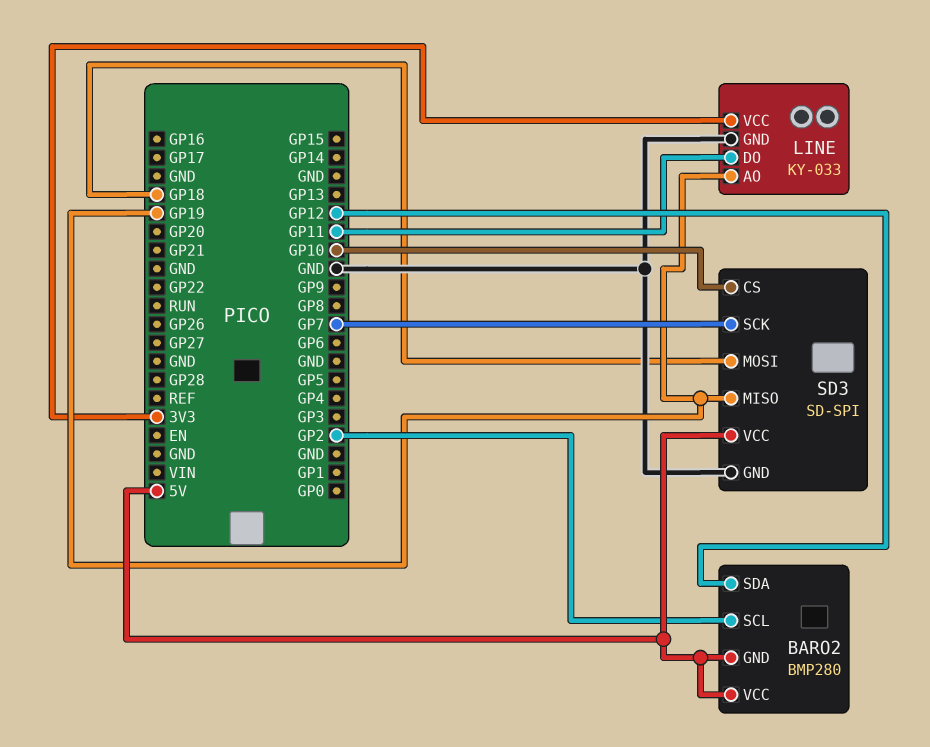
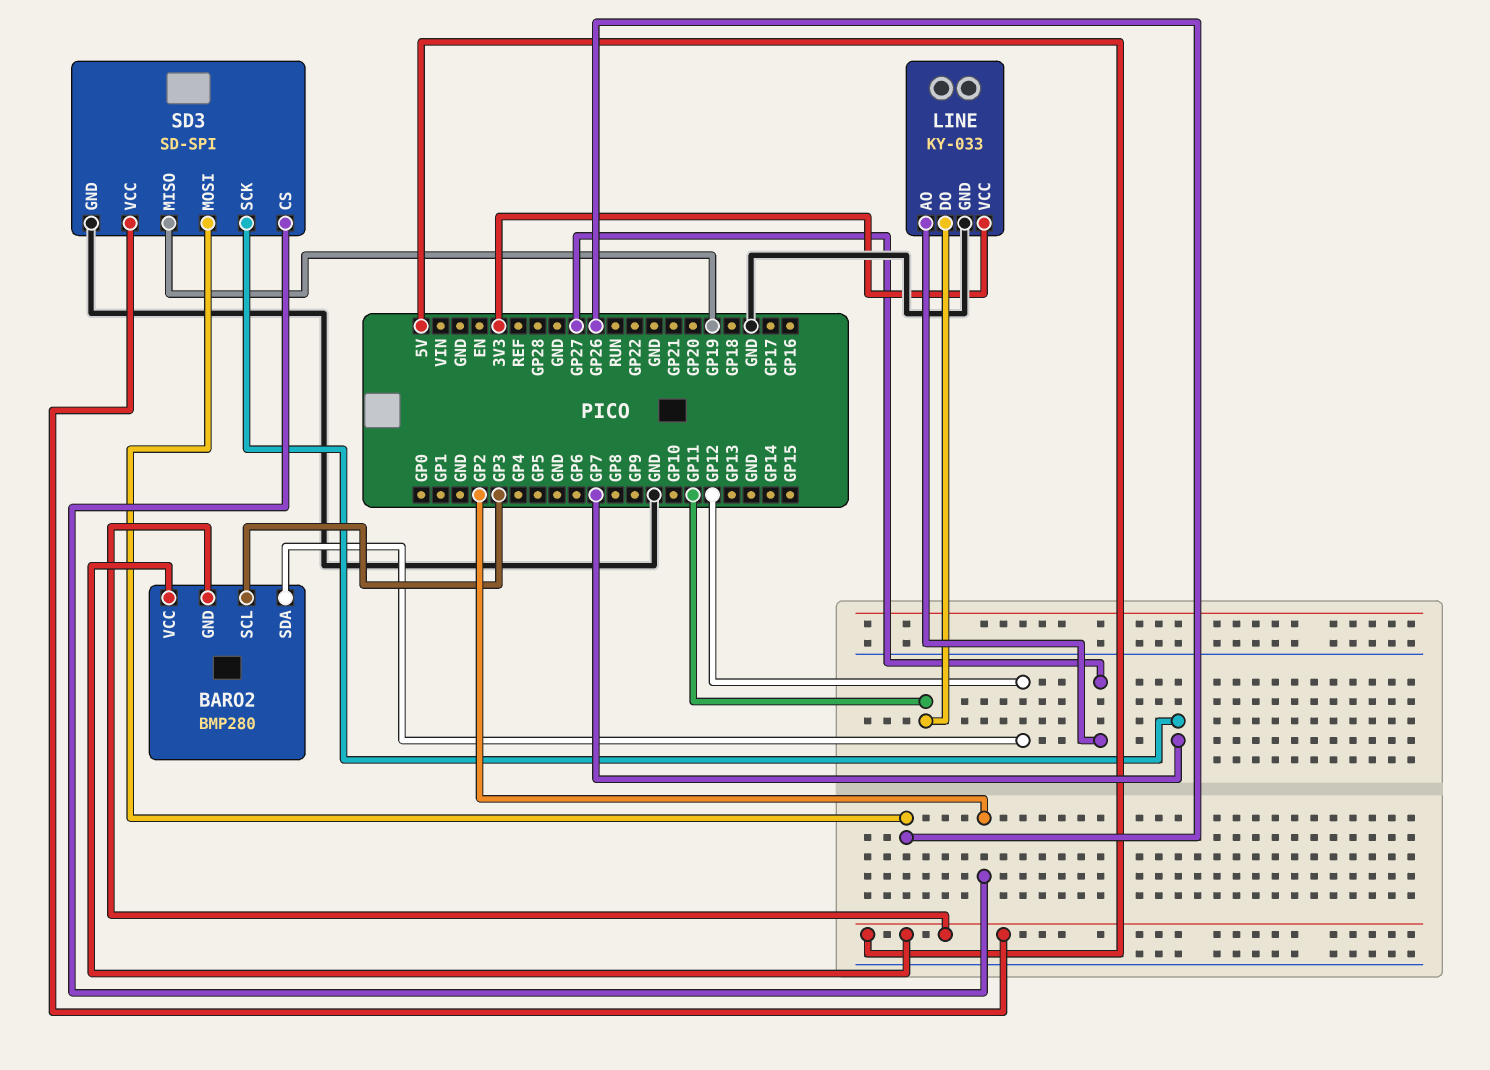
BARO2 pin SCL: GP2 -> GP3
LINE pin AO: GP19 -> GP27
SD3 pin CS: GP10 -> GP2
SD3 pin MOSI: GP18 -> GP26

